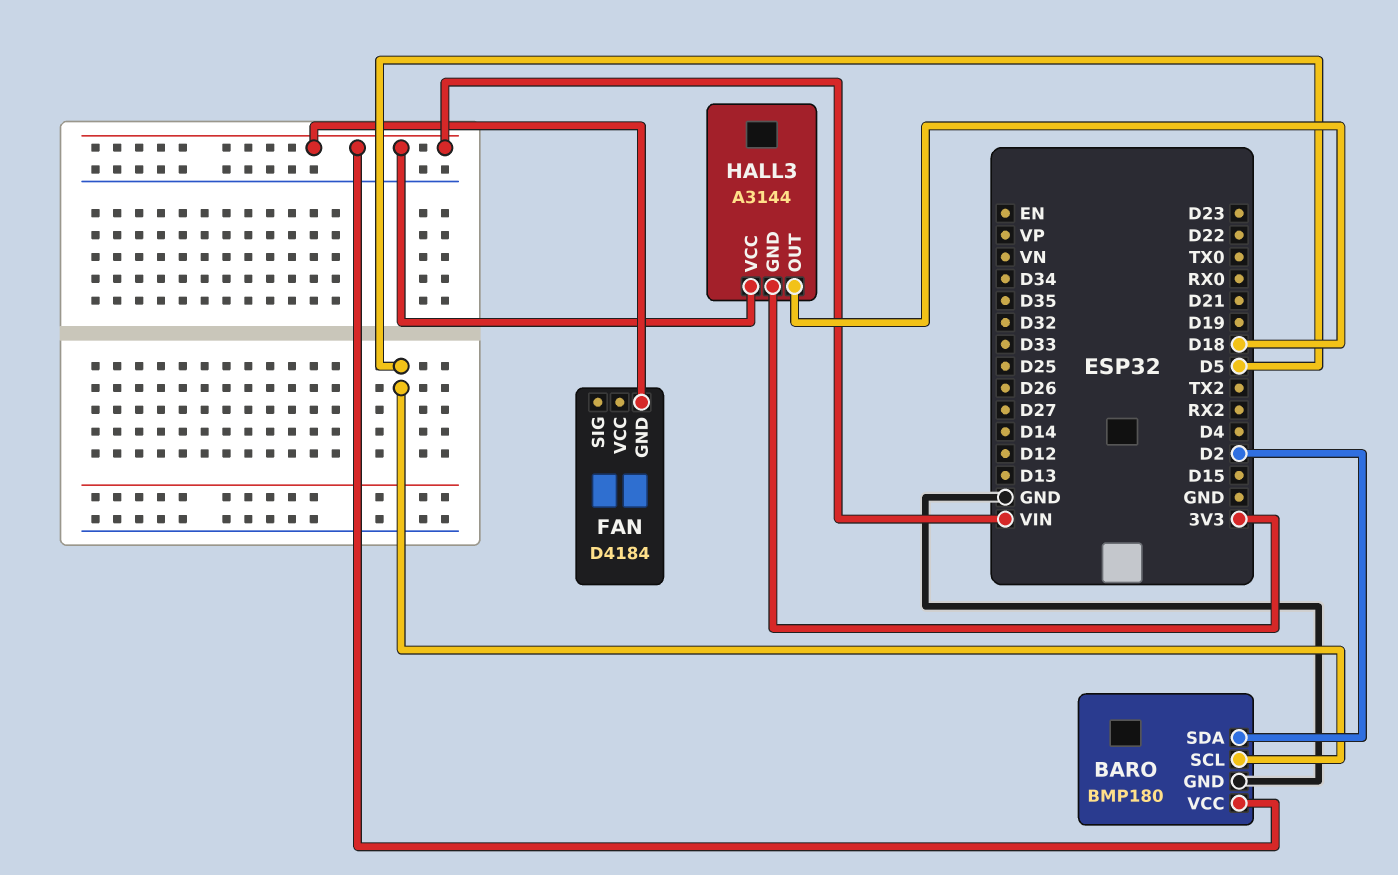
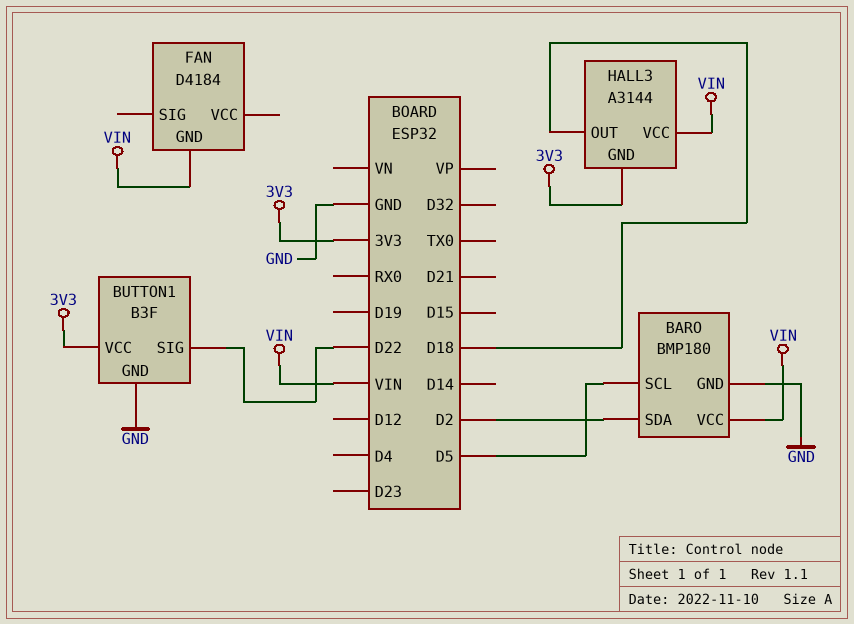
BUTTON1: none -> B3F
BUTTON1 pin GND: none -> GND
BUTTON1 pin SIG: none -> D22
BUTTON1 pin VCC: none -> 3V3

